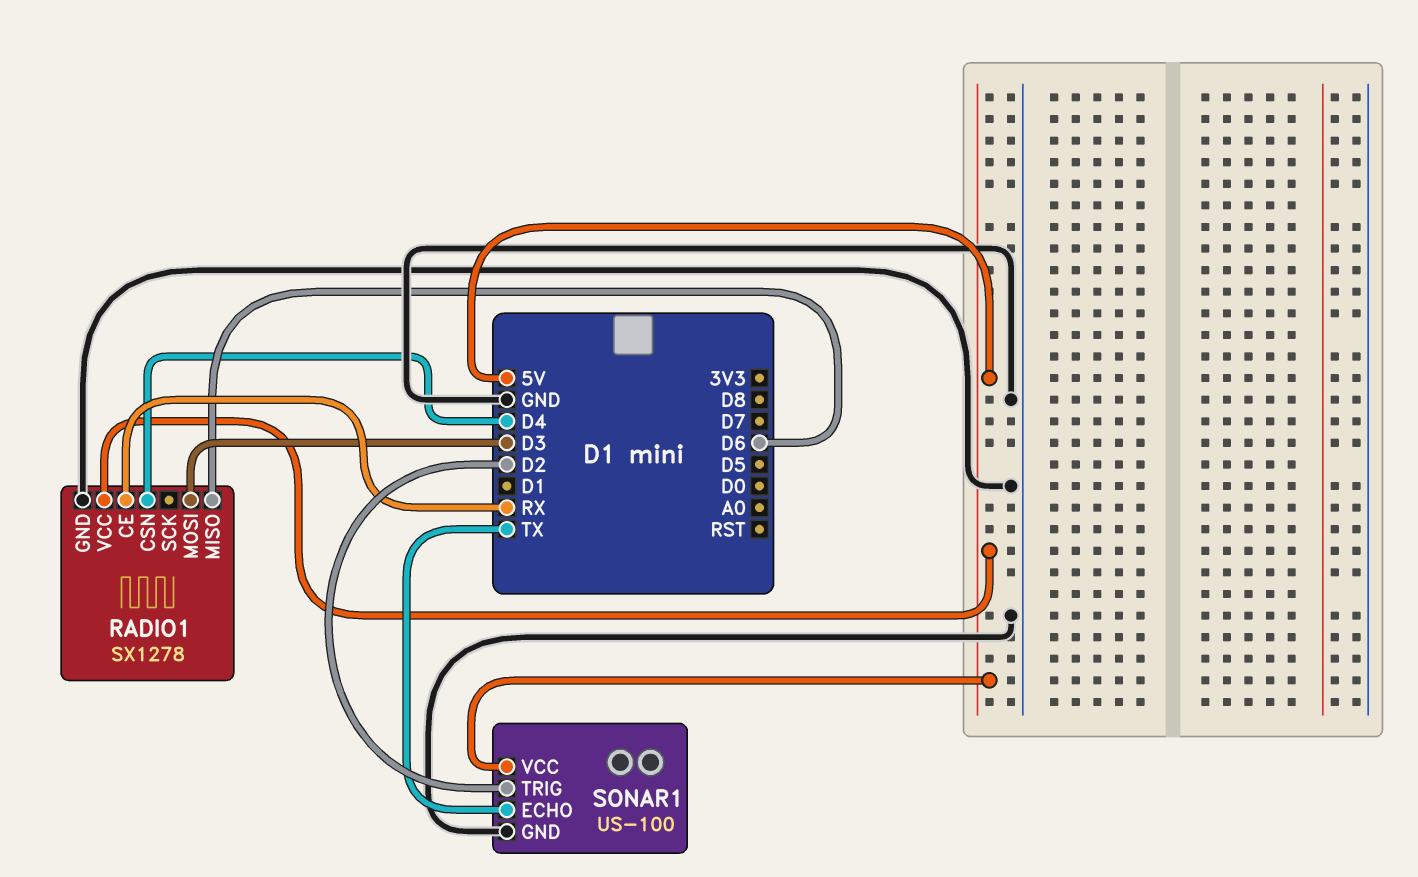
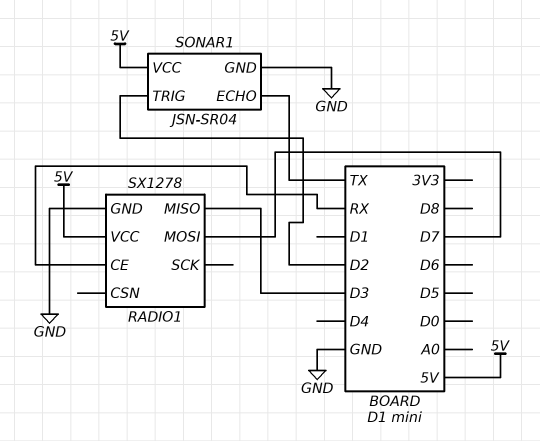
RADIO1 pin CSN: D4 -> none
RADIO1 pin MISO: D6 -> D3
RADIO1 pin MOSI: D3 -> D7
SONAR1: US-100 -> JSN-SR04

